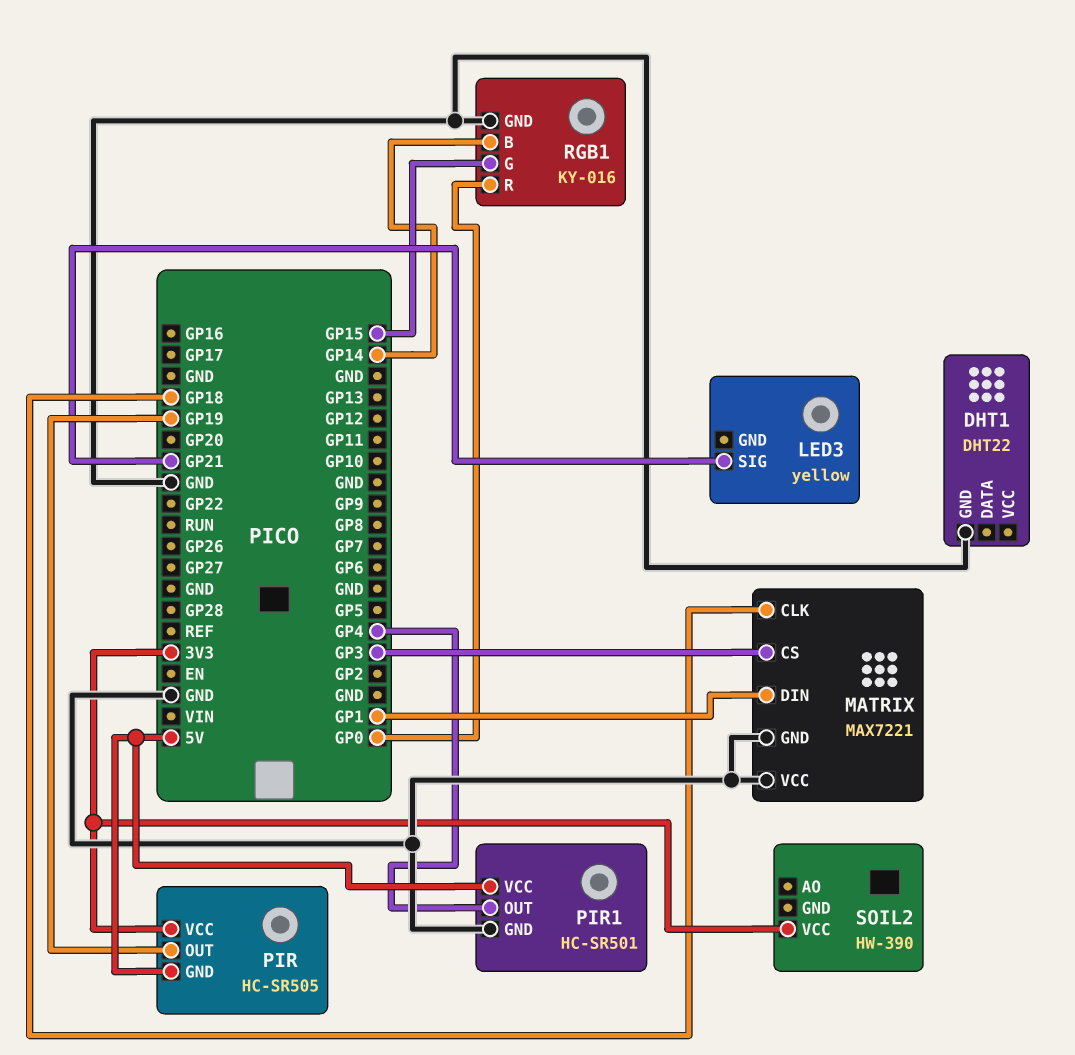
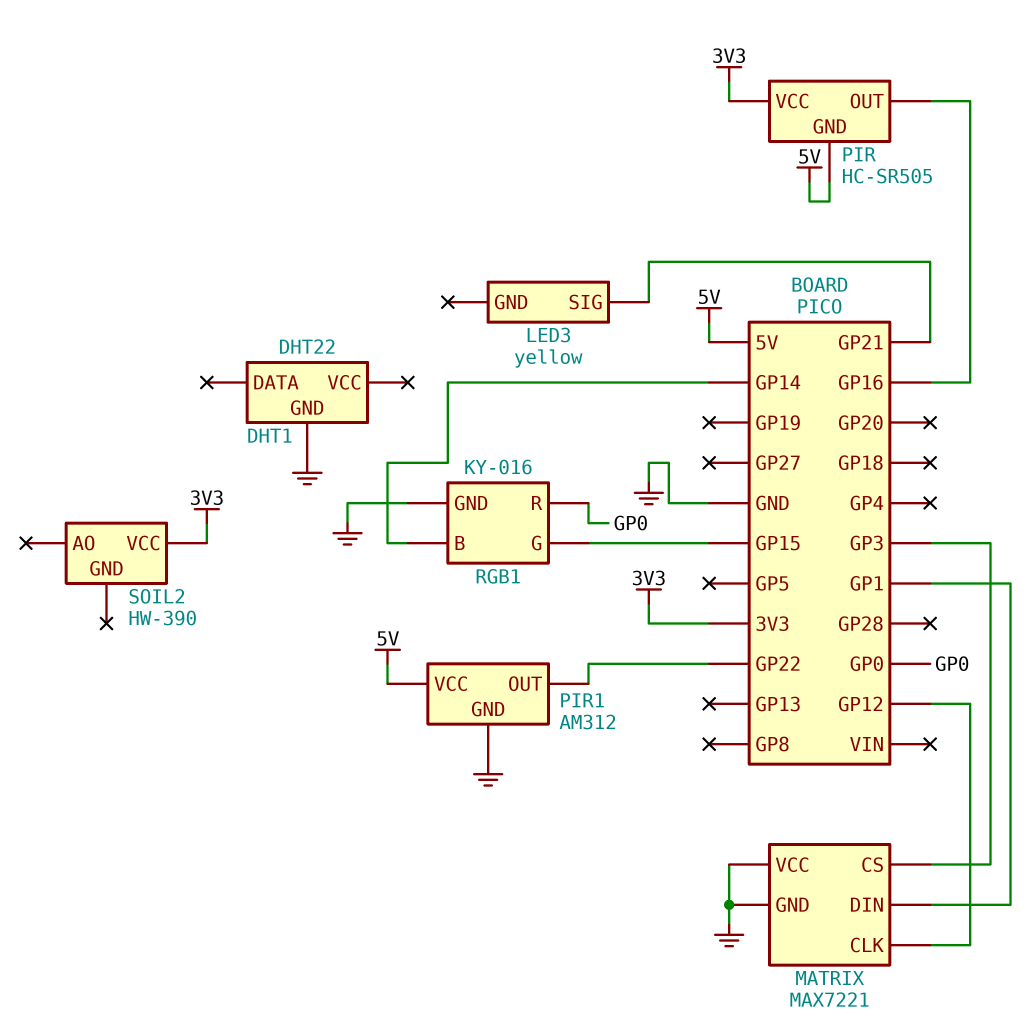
MATRIX pin CLK: GP18 -> GP12
PIR pin OUT: GP19 -> GP16
PIR1: HC-SR501 -> AM312
PIR1 pin OUT: GP4 -> GP22

